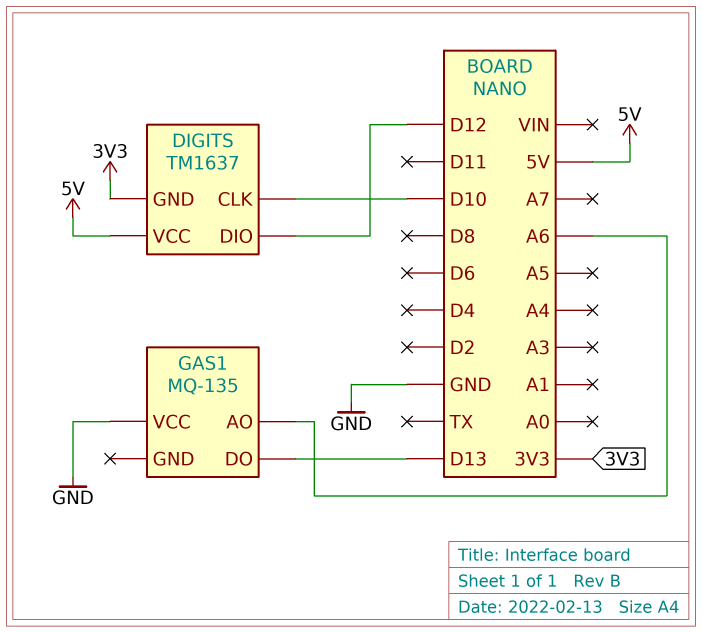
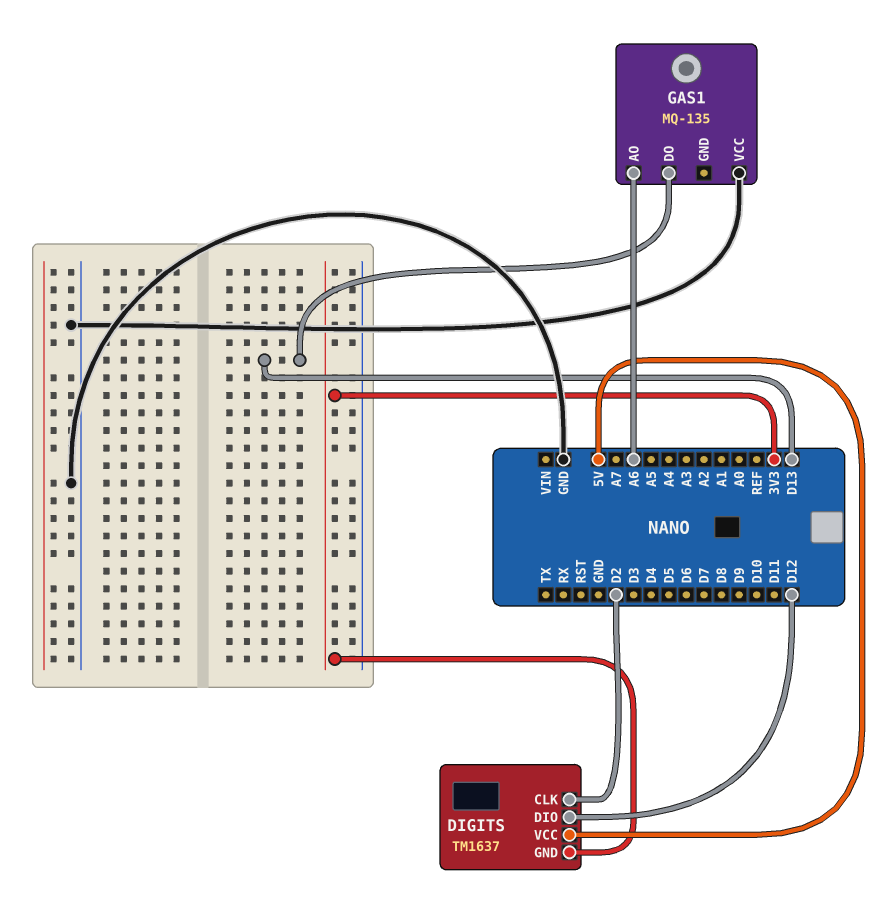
DIGITS pin CLK: D10 -> D2

